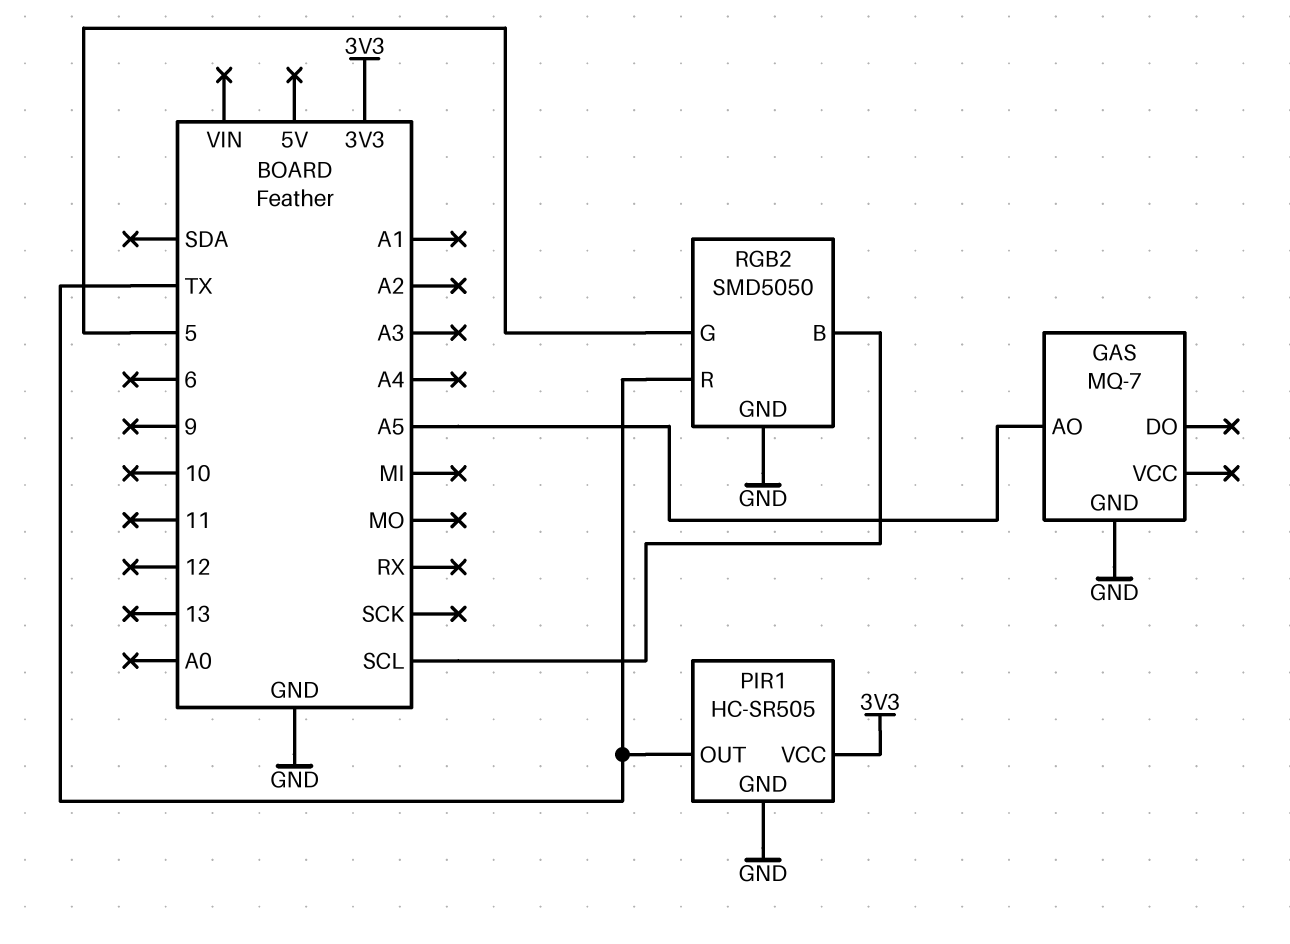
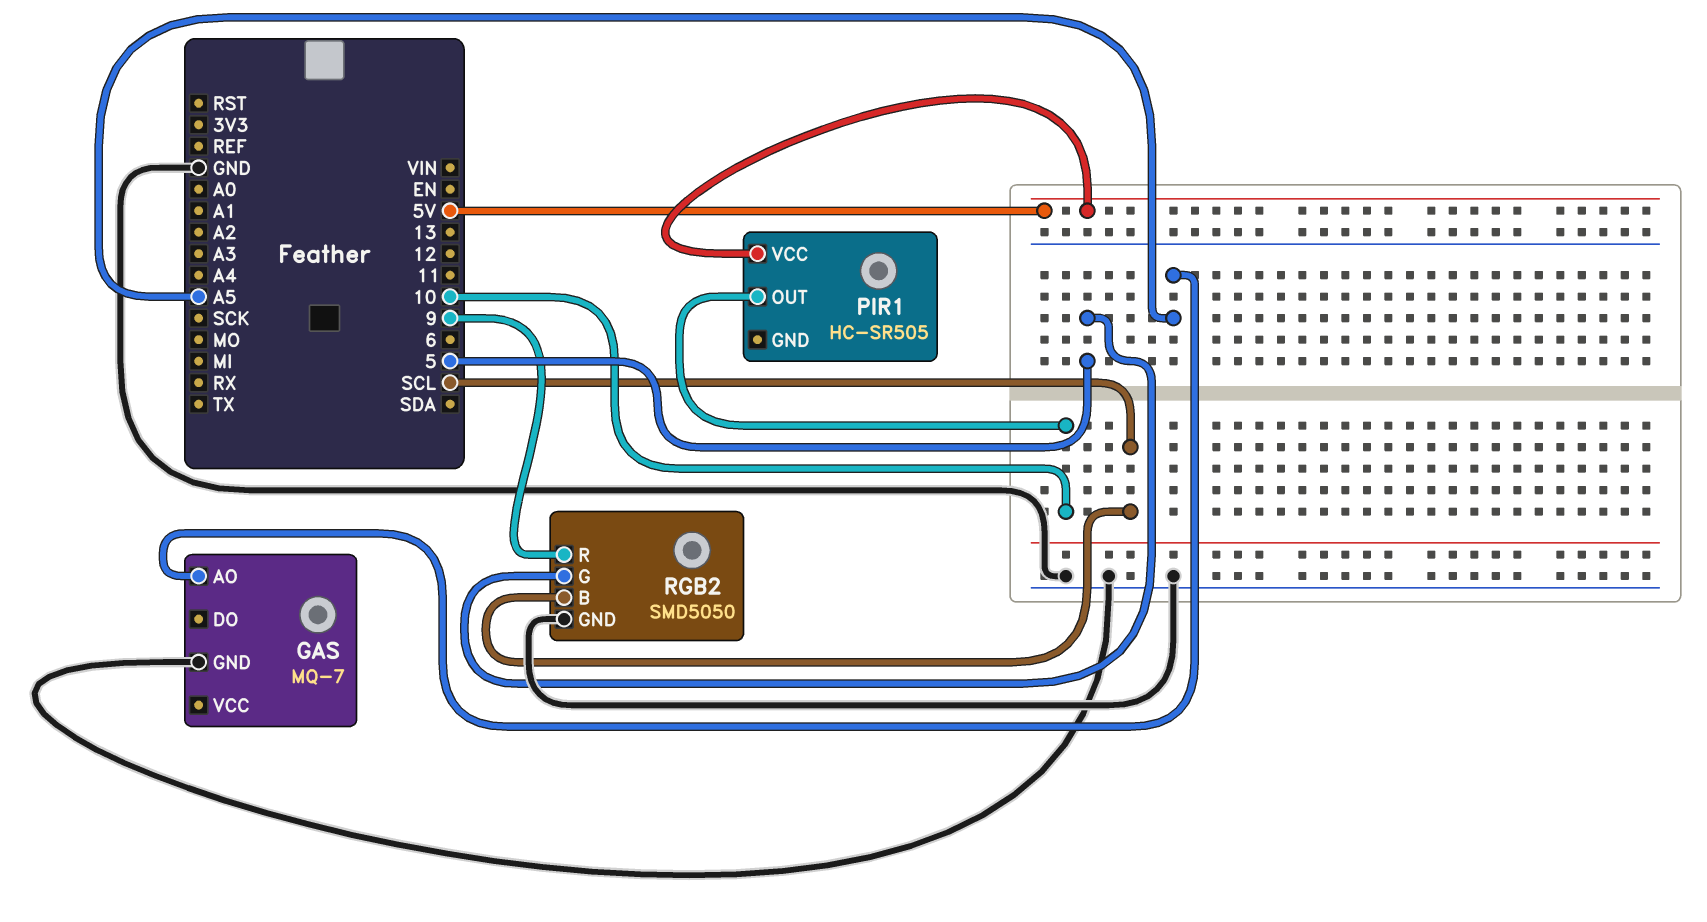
PIR1 pin GND: GND -> none
PIR1 pin OUT: TX -> 10
PIR1 pin VCC: 3V3 -> 5V
RGB2 pin R: TX -> 9

